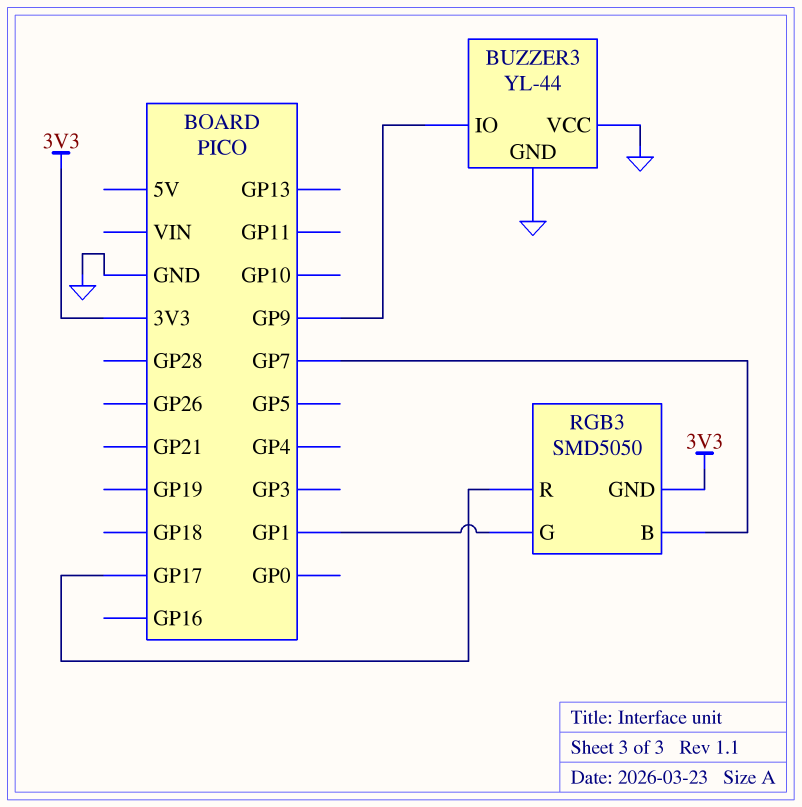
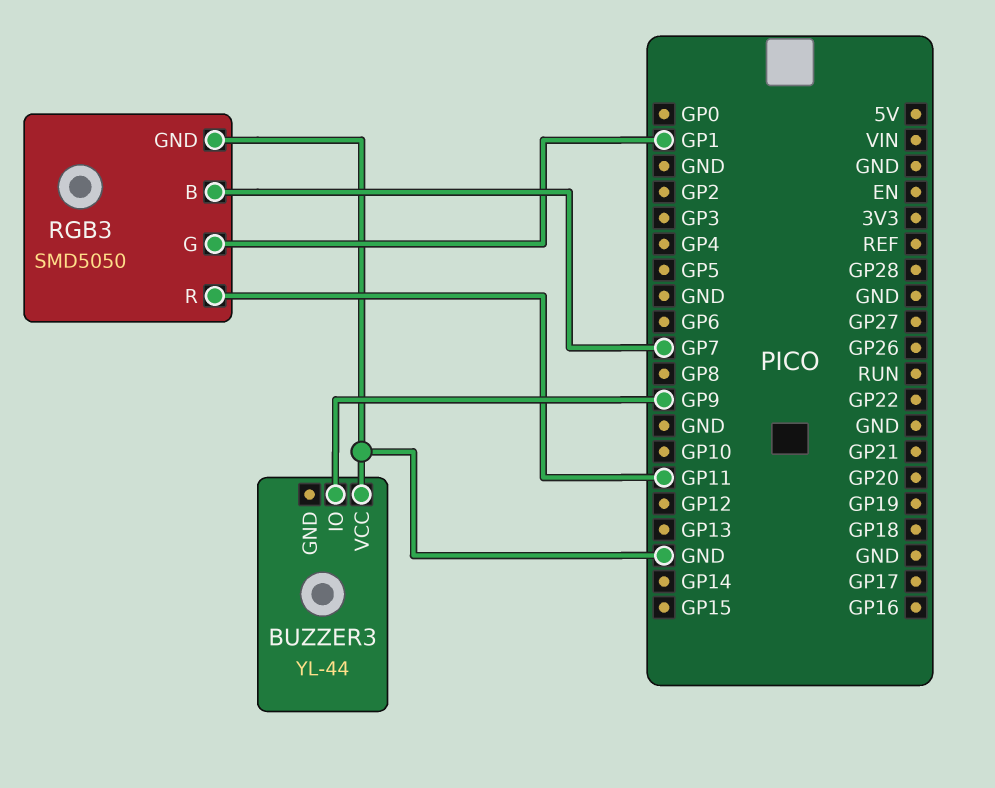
BUZZER3 pin GND: GND -> none
RGB3 pin GND: 3V3 -> GND
RGB3 pin R: GP17 -> GP11

